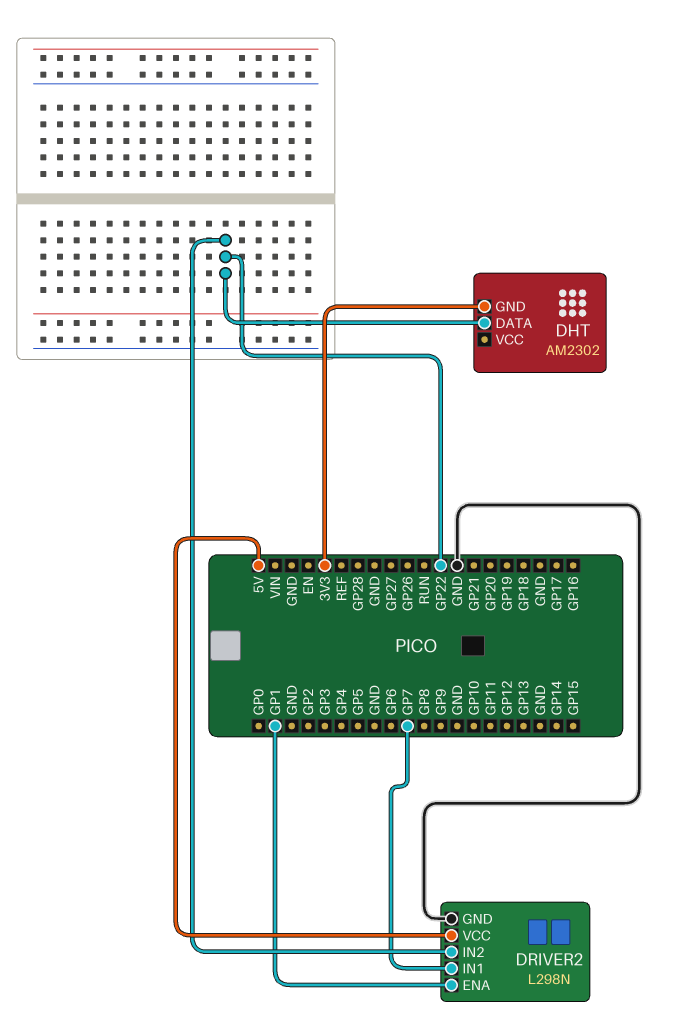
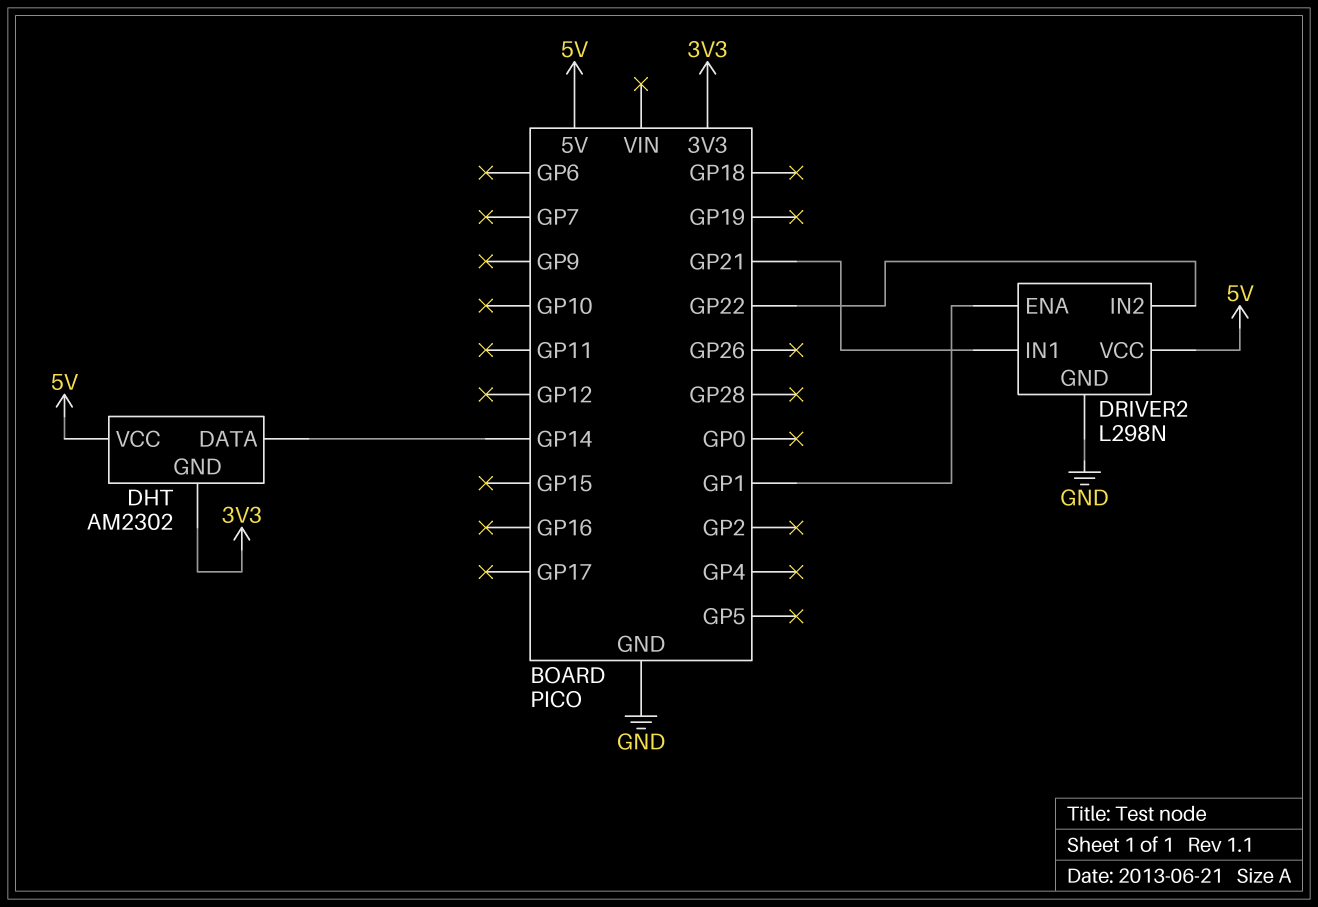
DHT pin DATA: GP22 -> GP14
DHT pin VCC: none -> 5V
DRIVER2 pin IN1: GP7 -> GP21

